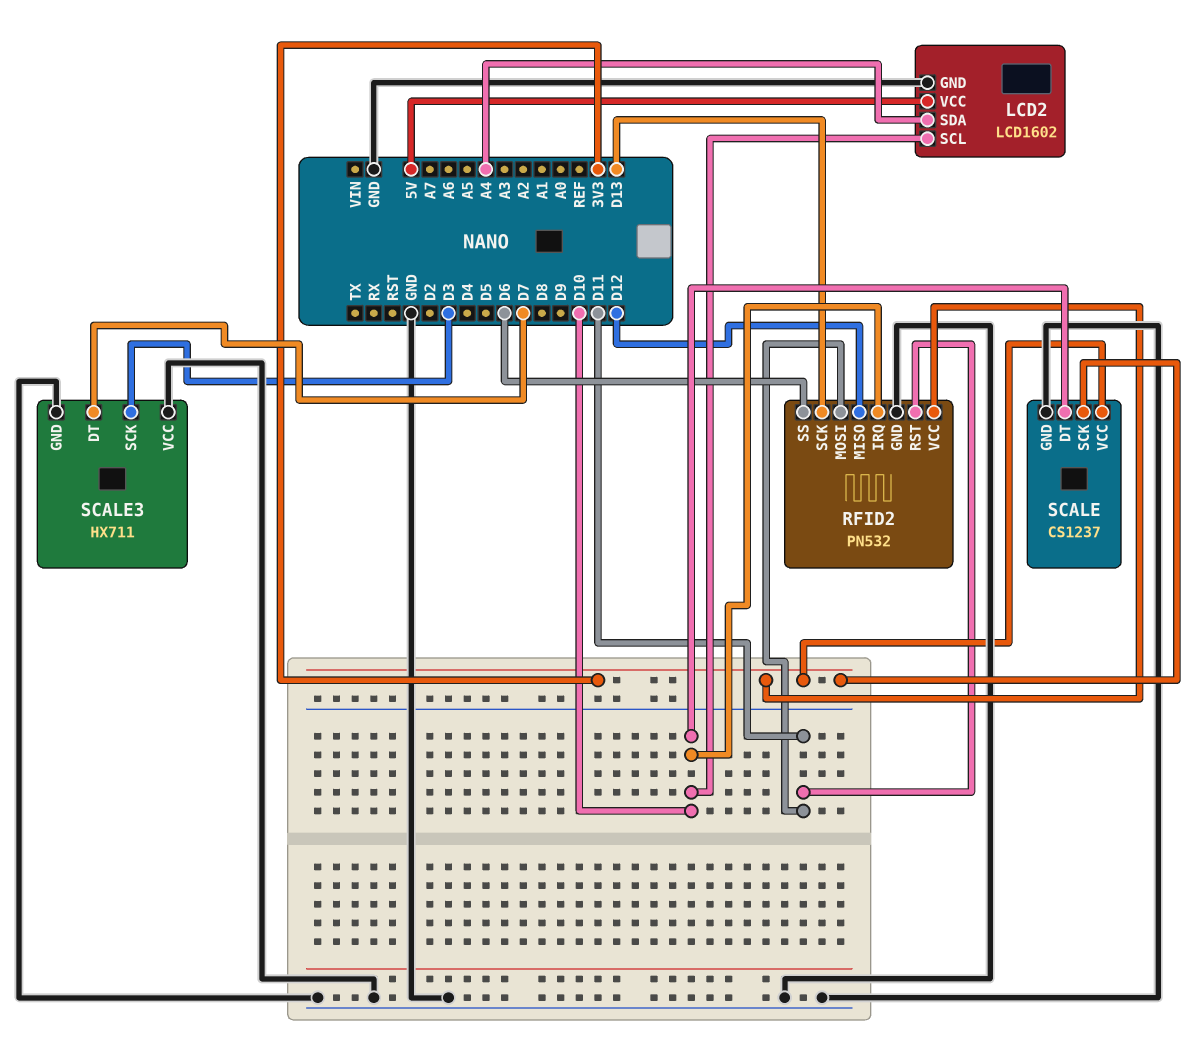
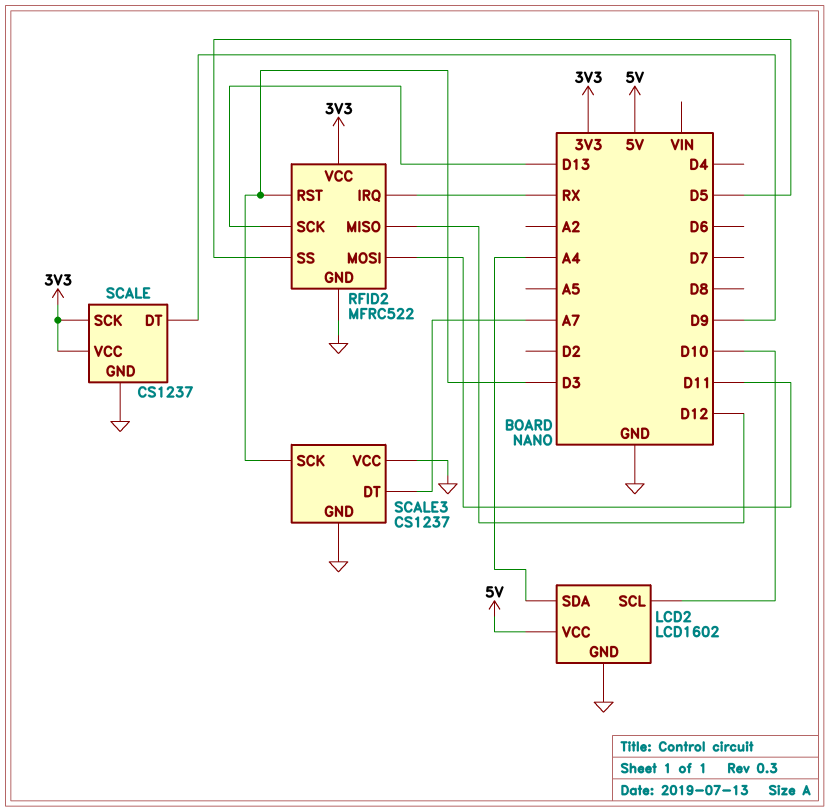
RFID2: PN532 -> MFRC522
RFID2 pin IRQ: D10 -> RX
RFID2 pin RST: D11 -> D3
RFID2 pin SS: D6 -> D5
SCALE pin DT: D10 -> D9
SCALE3: HX711 -> CS1237
SCALE3 pin DT: D7 -> A7

